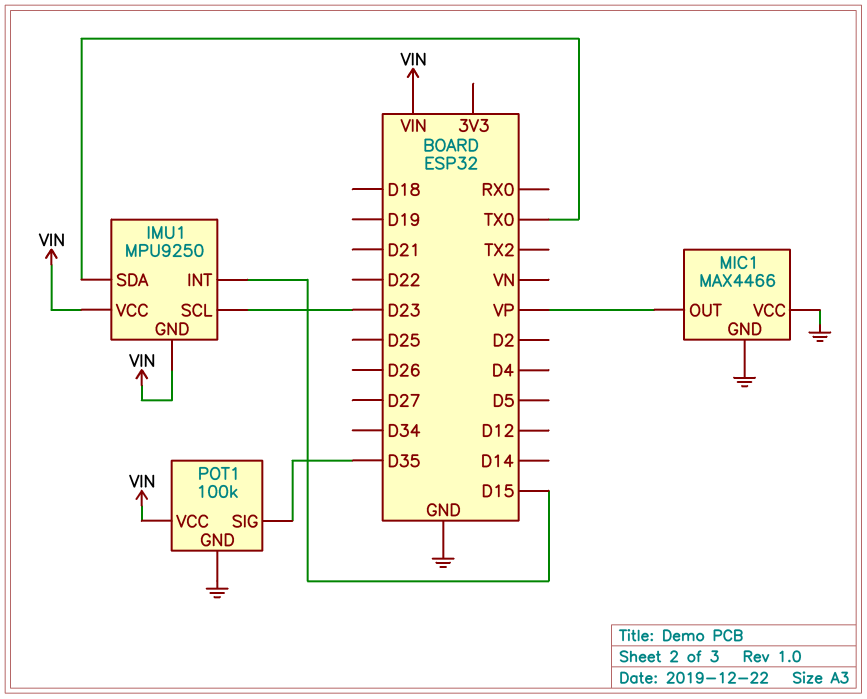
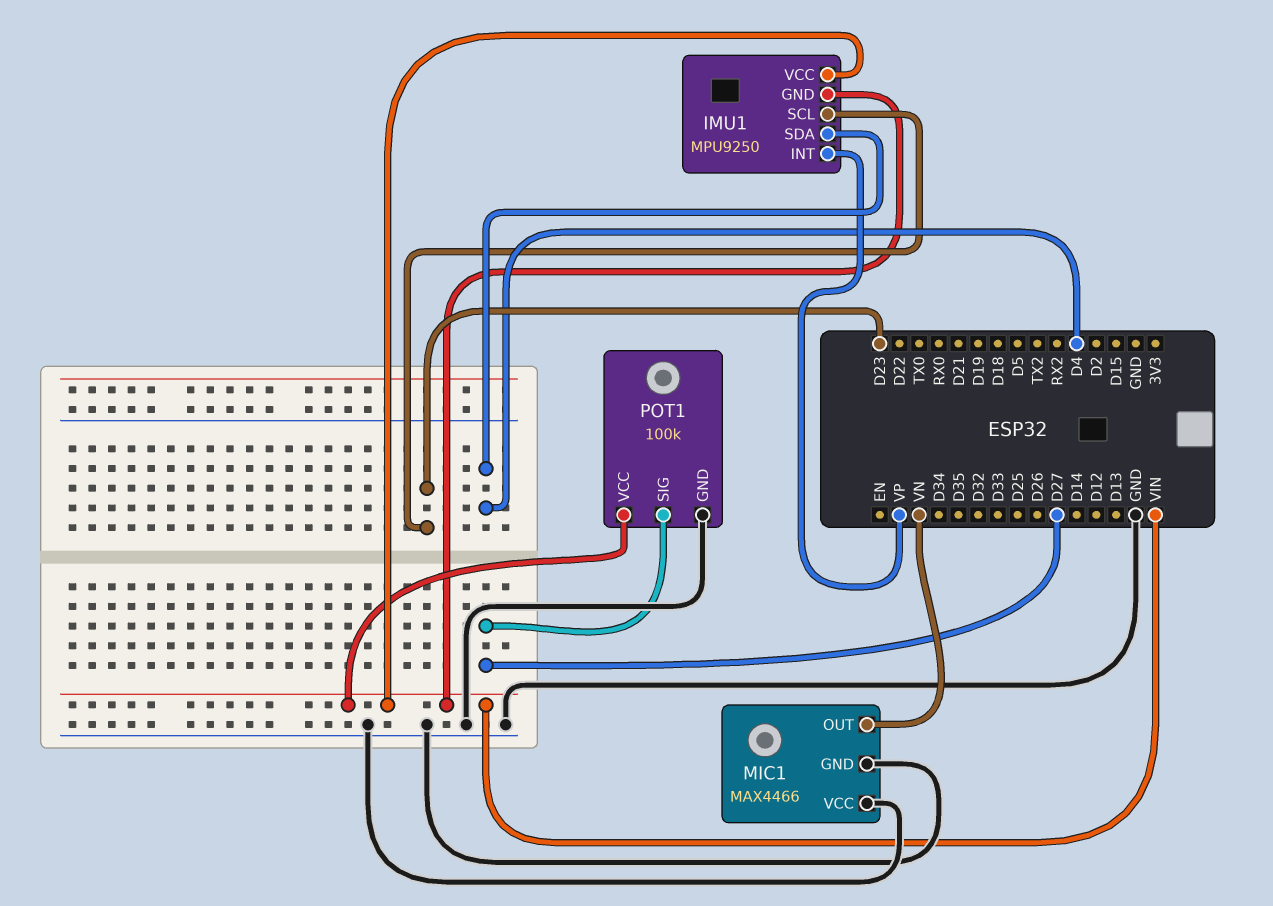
IMU1 pin INT: D15 -> VP
IMU1 pin SDA: TX0 -> D4
MIC1 pin OUT: VP -> VN
POT1 pin SIG: D35 -> D27

